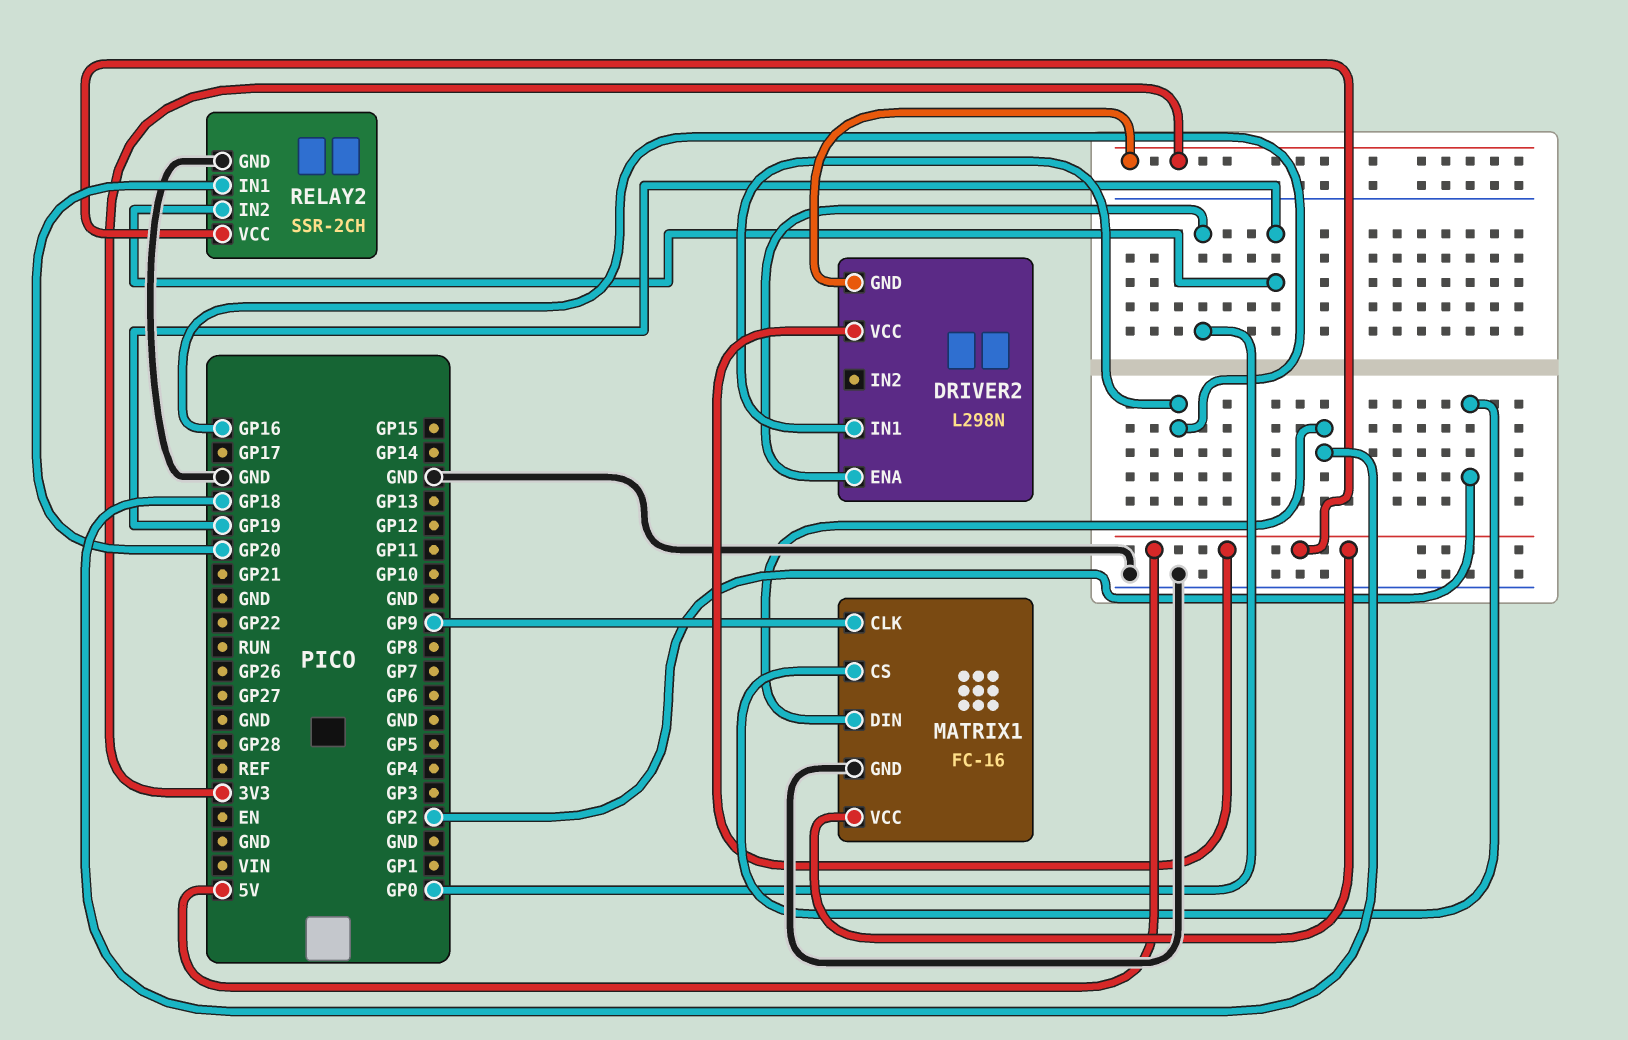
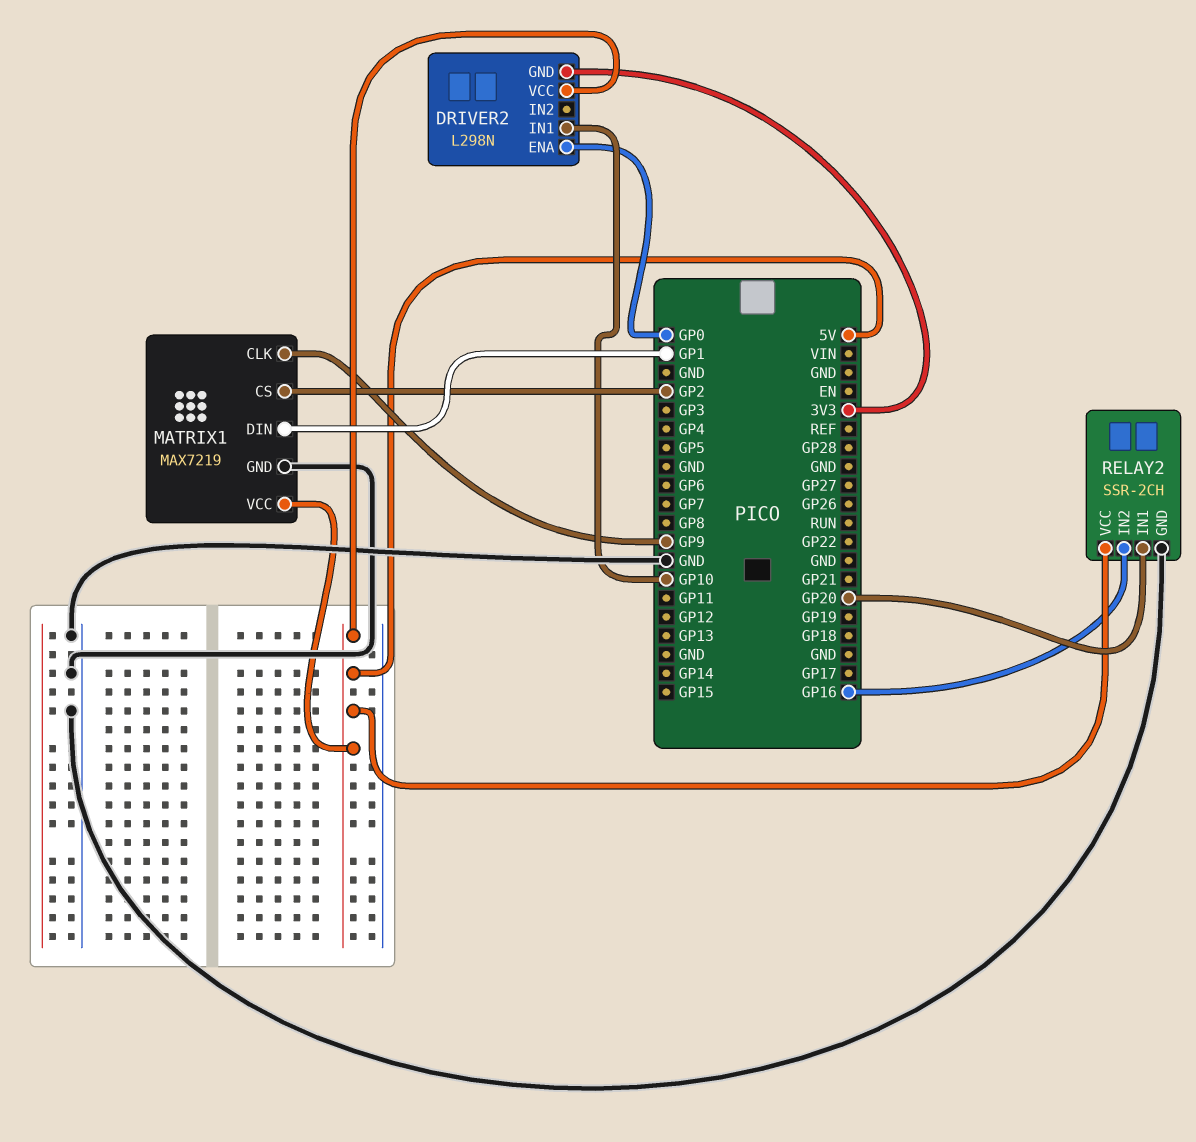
DRIVER2 pin IN1: GP16 -> GP10
MATRIX1: FC-16 -> MAX7219
MATRIX1 pin DIN: GP18 -> GP1
RELAY2 pin IN2: GP19 -> GP16

